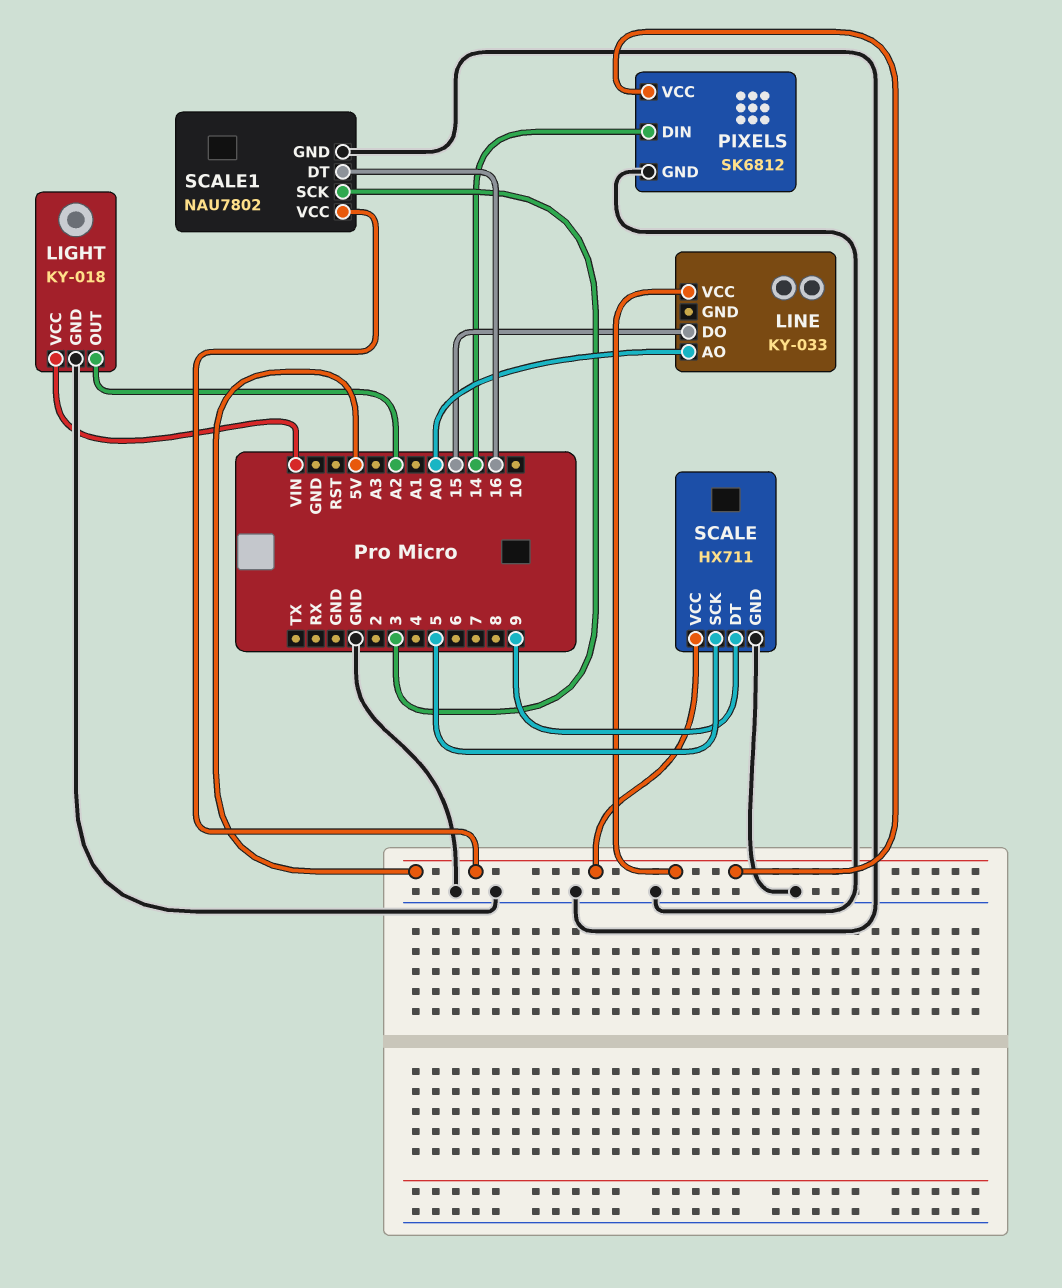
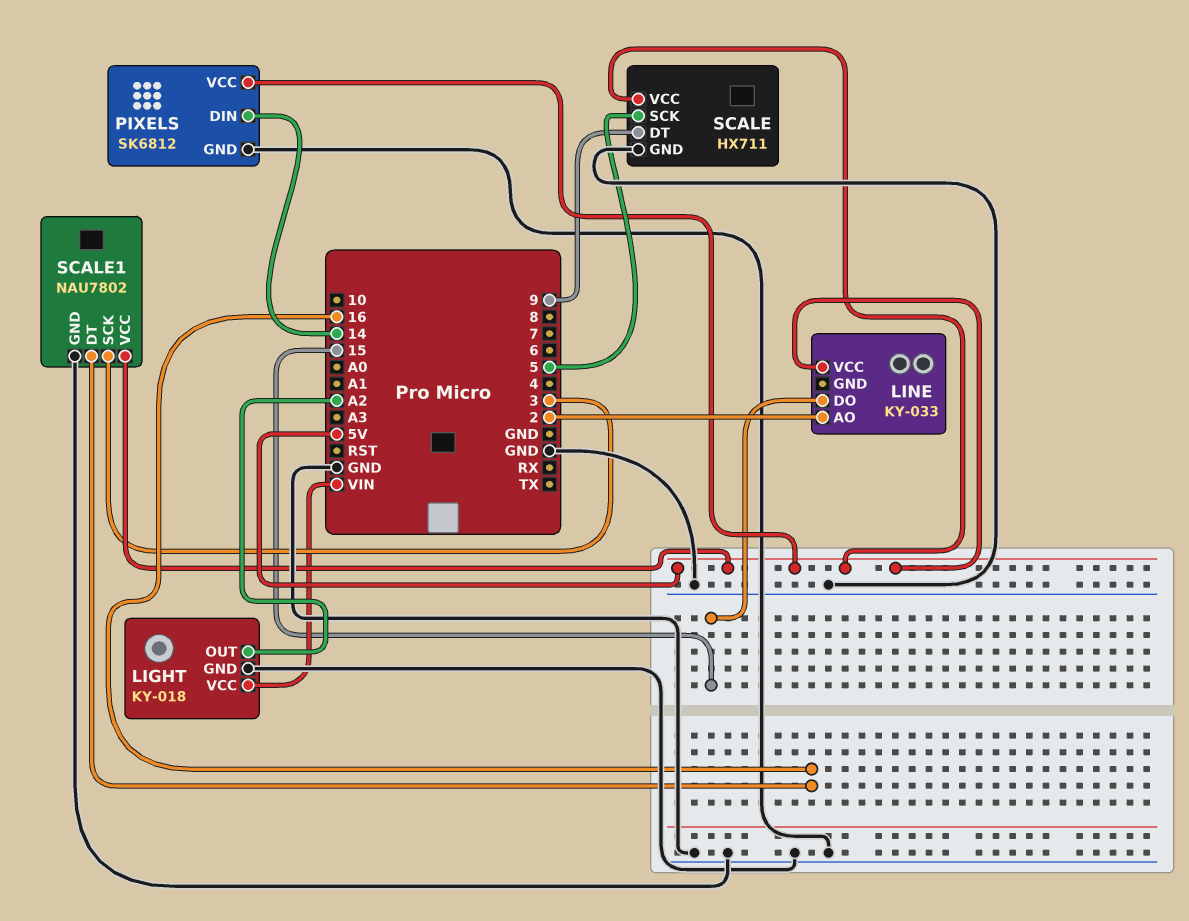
LINE pin AO: A0 -> 2

